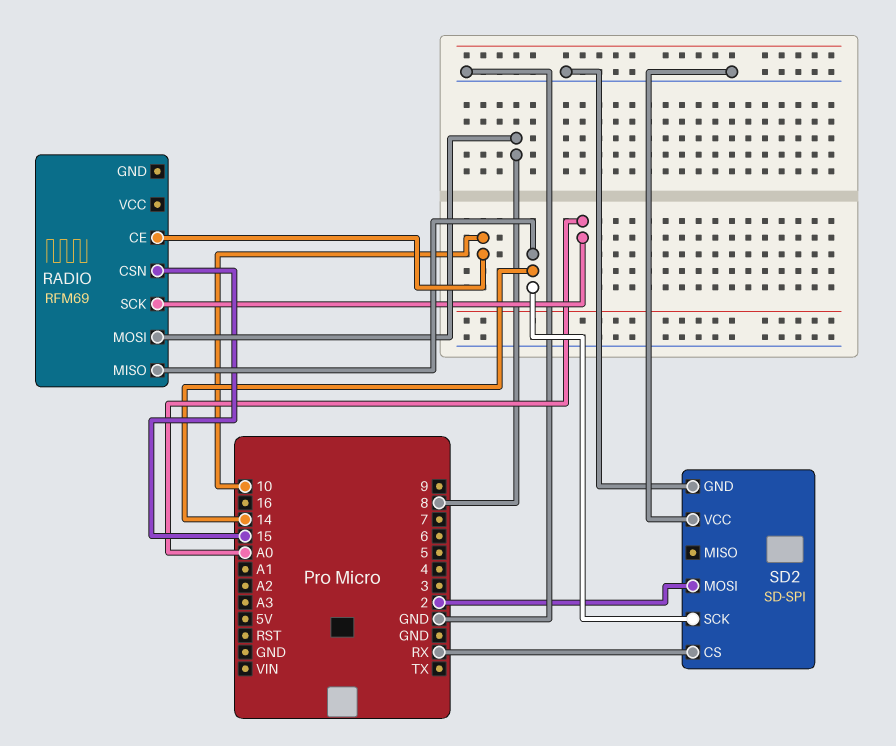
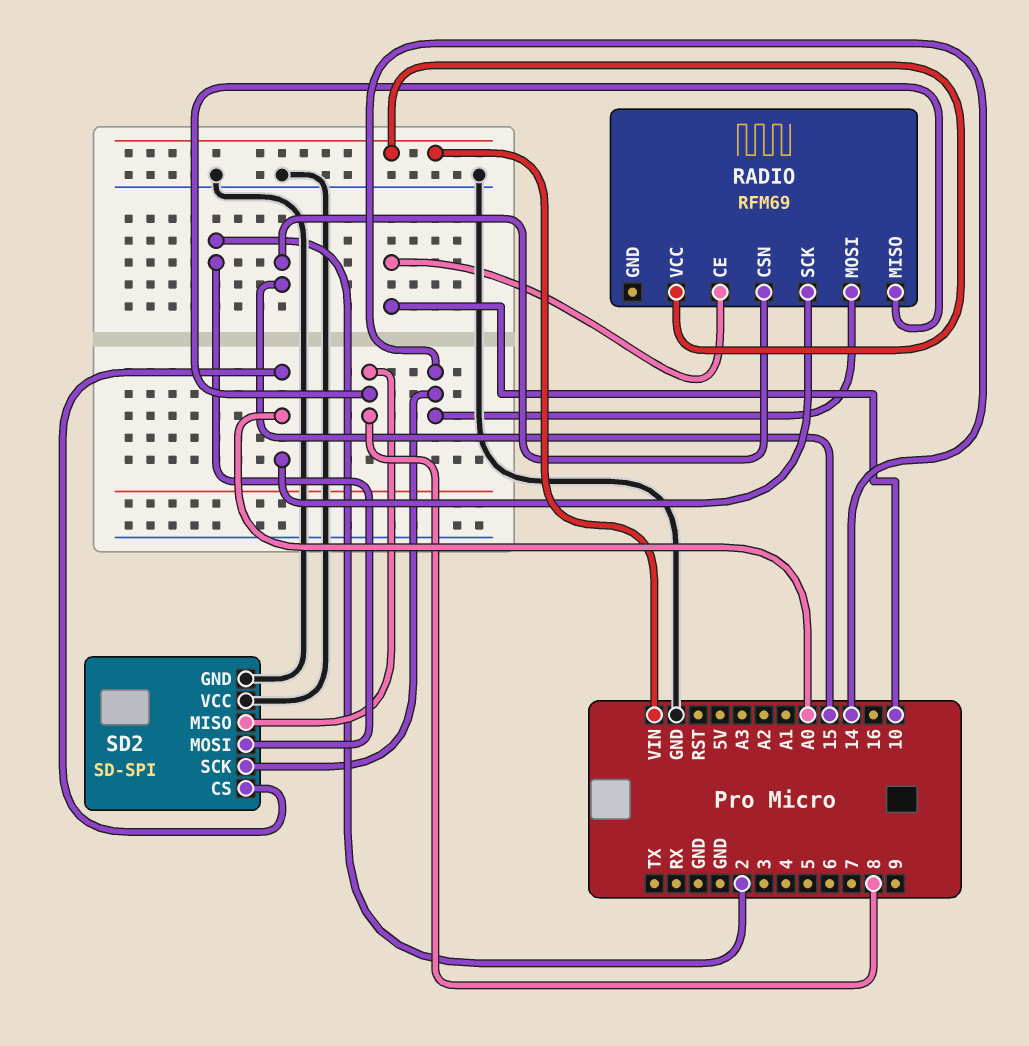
RADIO pin MISO: 14 -> 8
RADIO pin MOSI: 8 -> 14
RADIO pin VCC: none -> VIN
SD2 pin CS: RX -> A0
SD2 pin MISO: none -> 8

